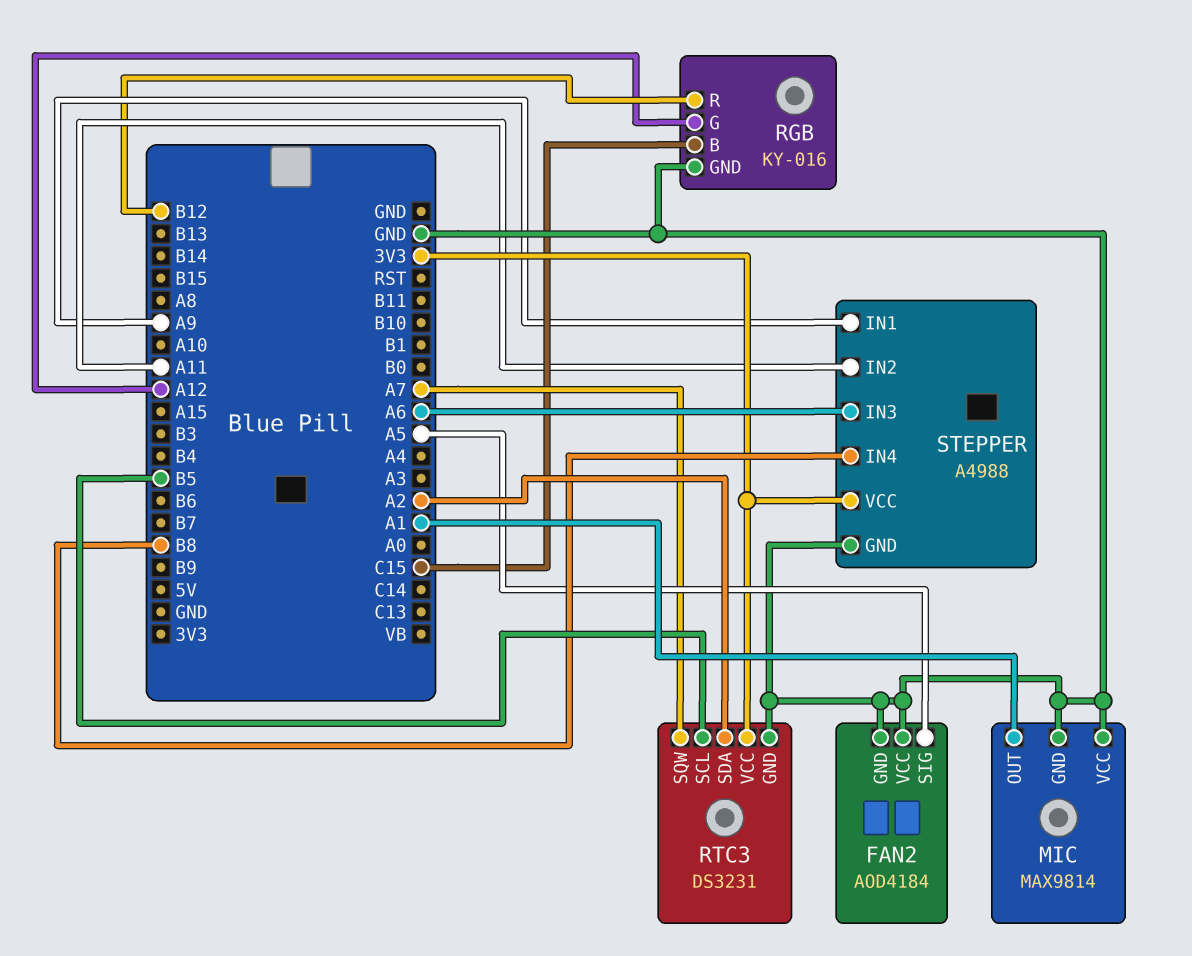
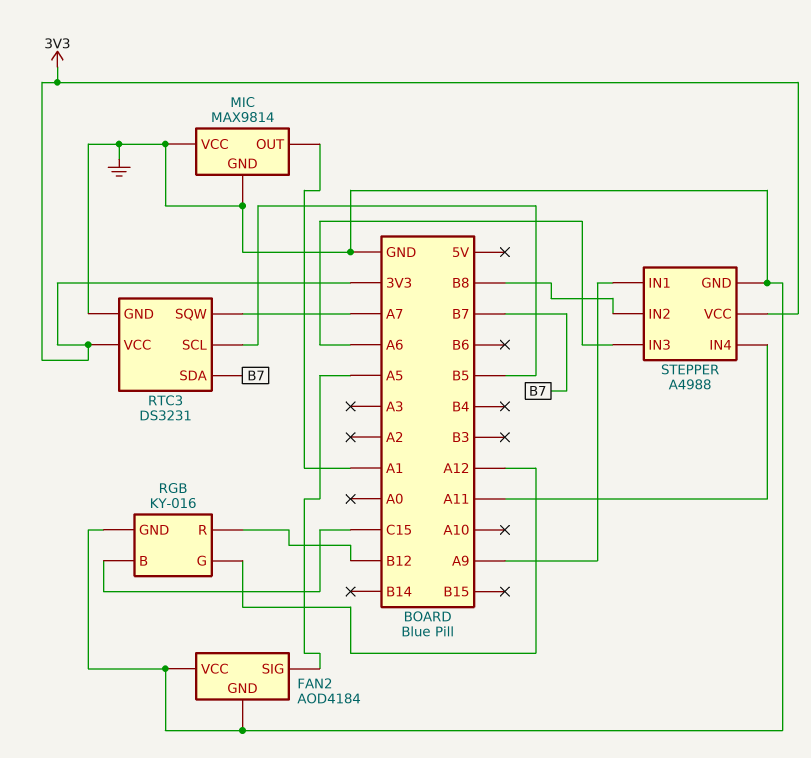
RTC3 pin SDA: A2 -> B7
STEPPER pin IN2: A11 -> B8
STEPPER pin IN4: B8 -> A11

